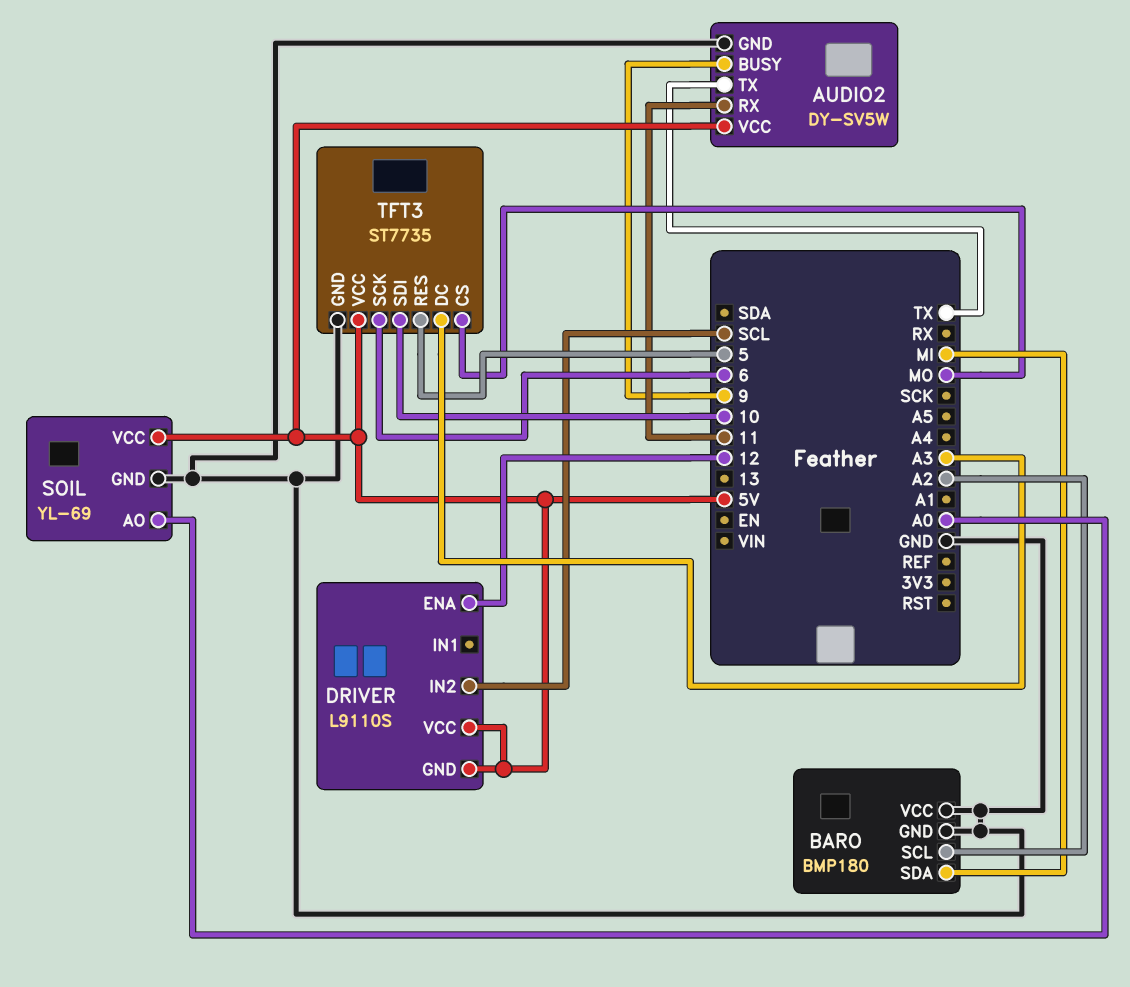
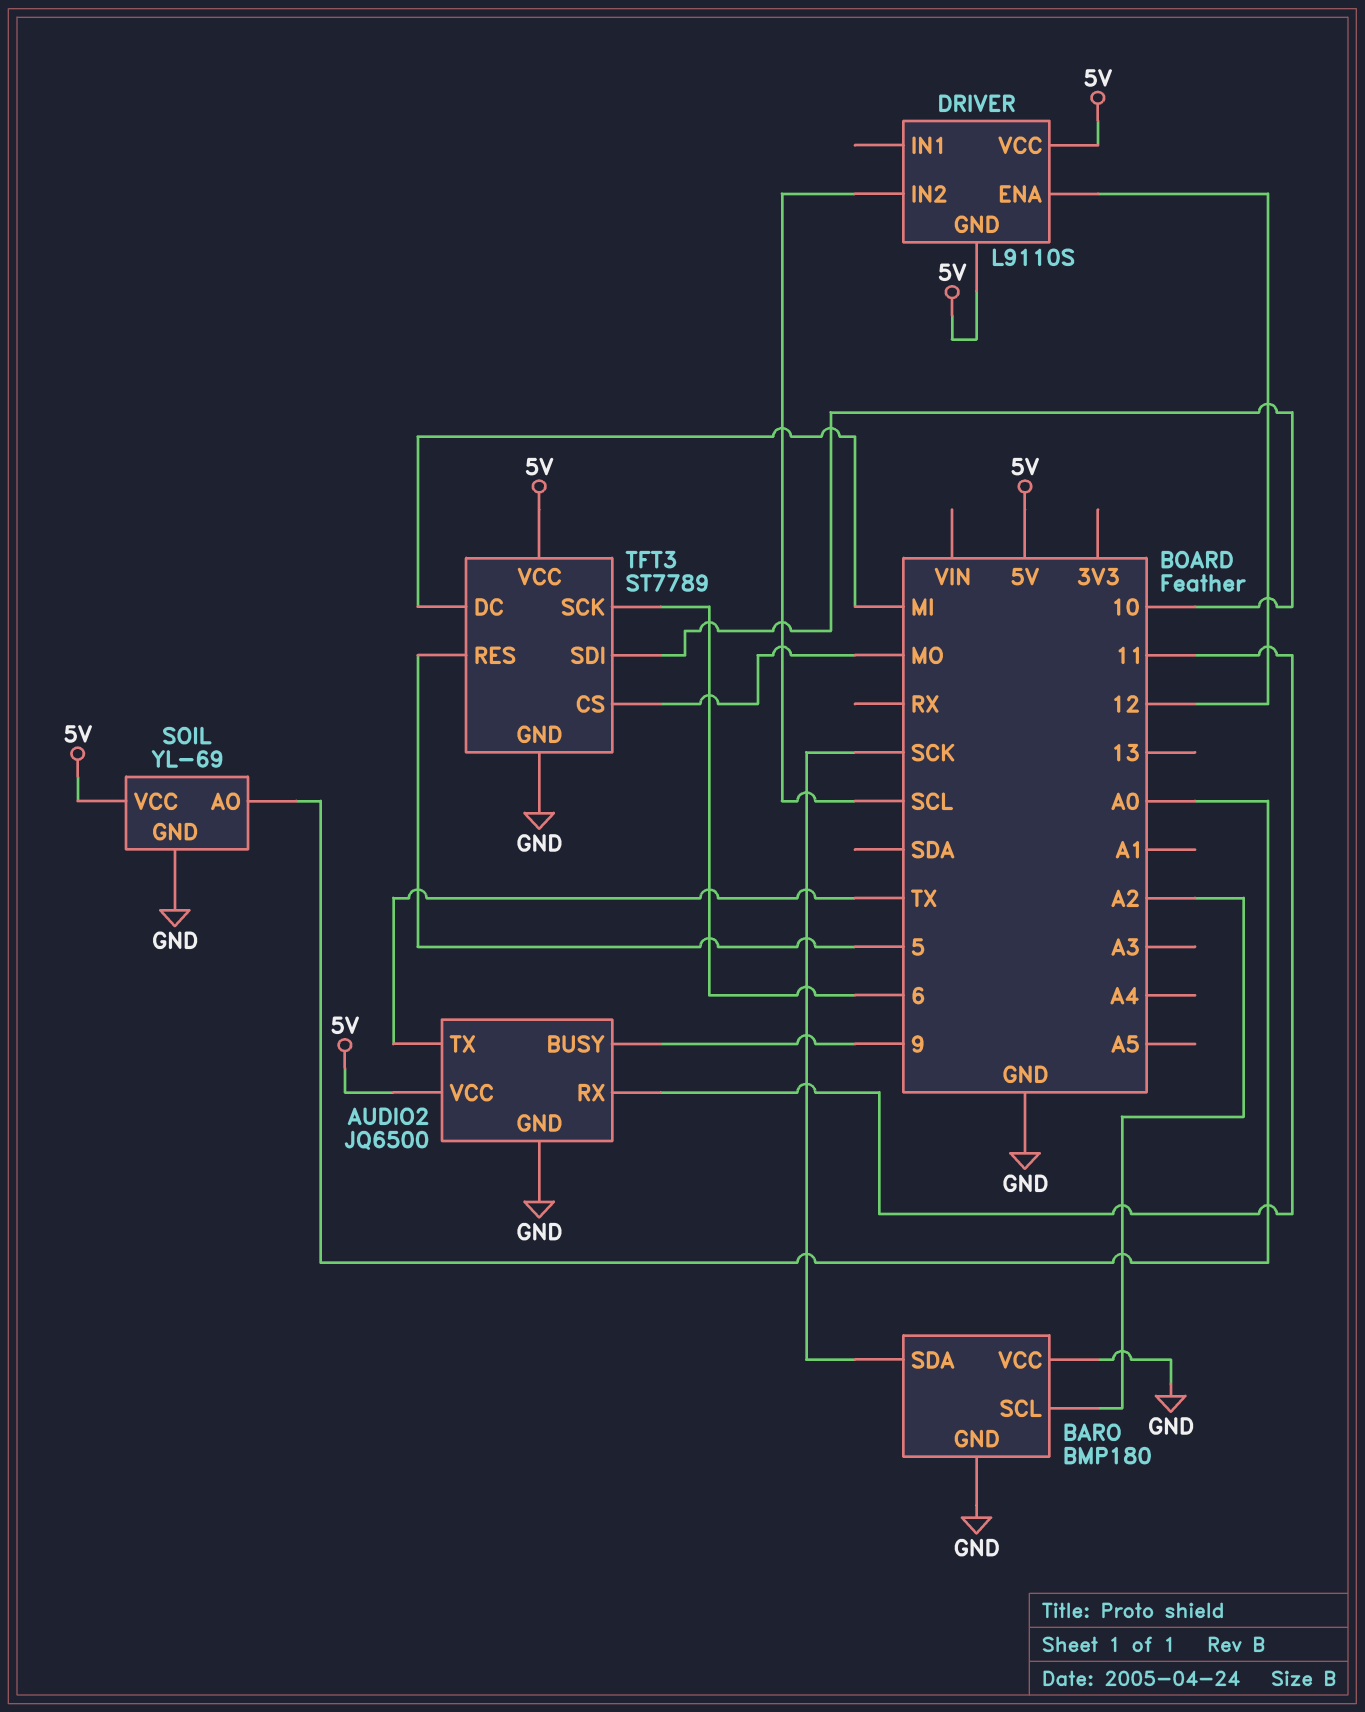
AUDIO2: DY-SV5W -> JQ6500
BARO pin SDA: MI -> SCK
TFT3: ST7735 -> ST7789
TFT3 pin DC: A3 -> MI

